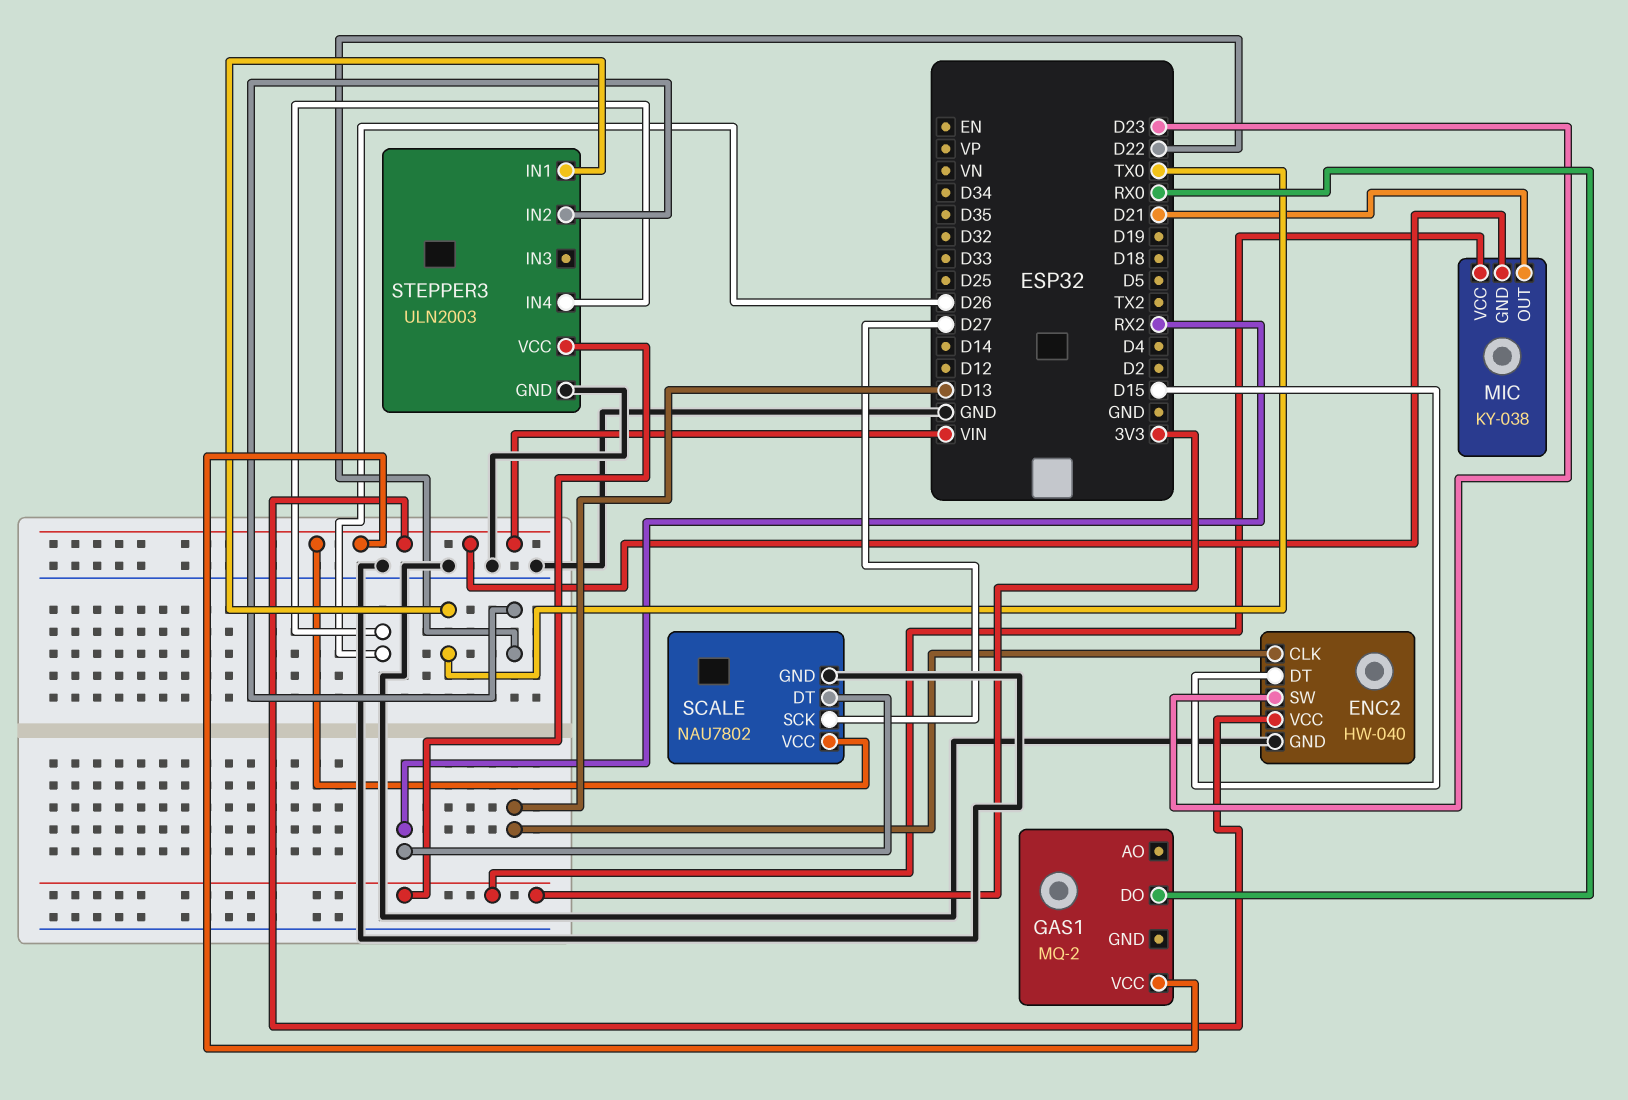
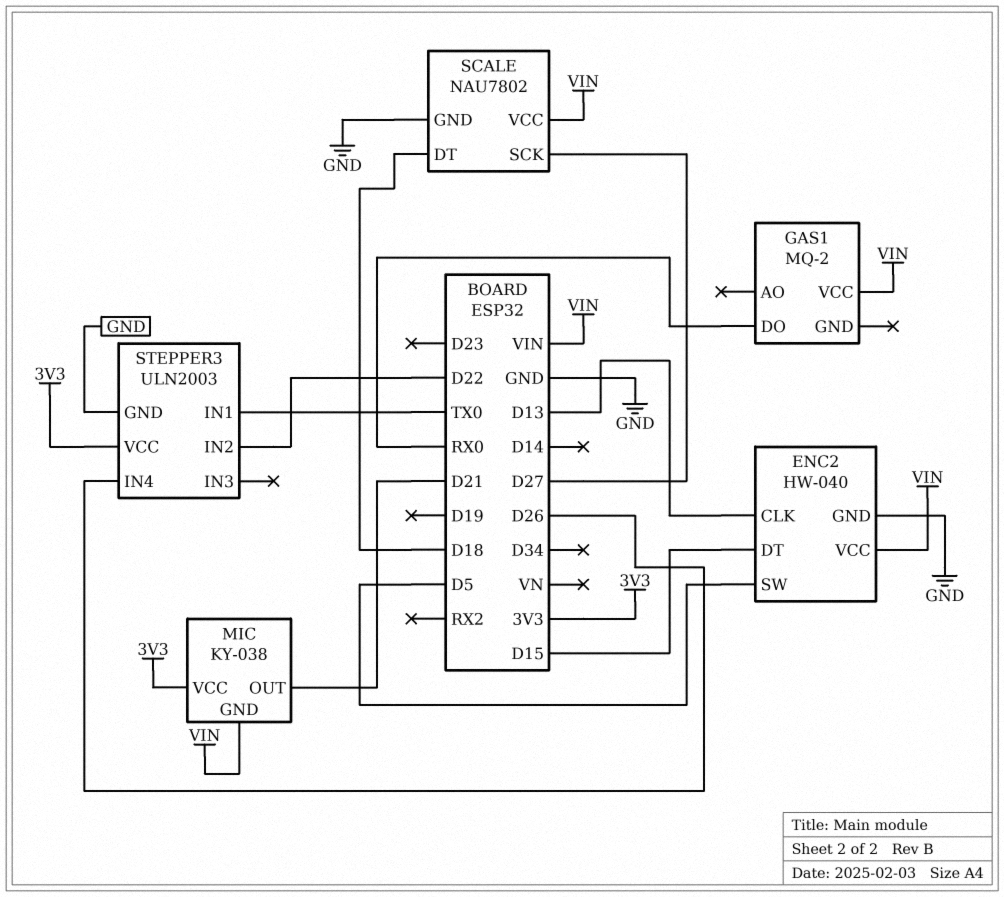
ENC2 pin SW: D23 -> D5
SCALE pin DT: RX2 -> D18

